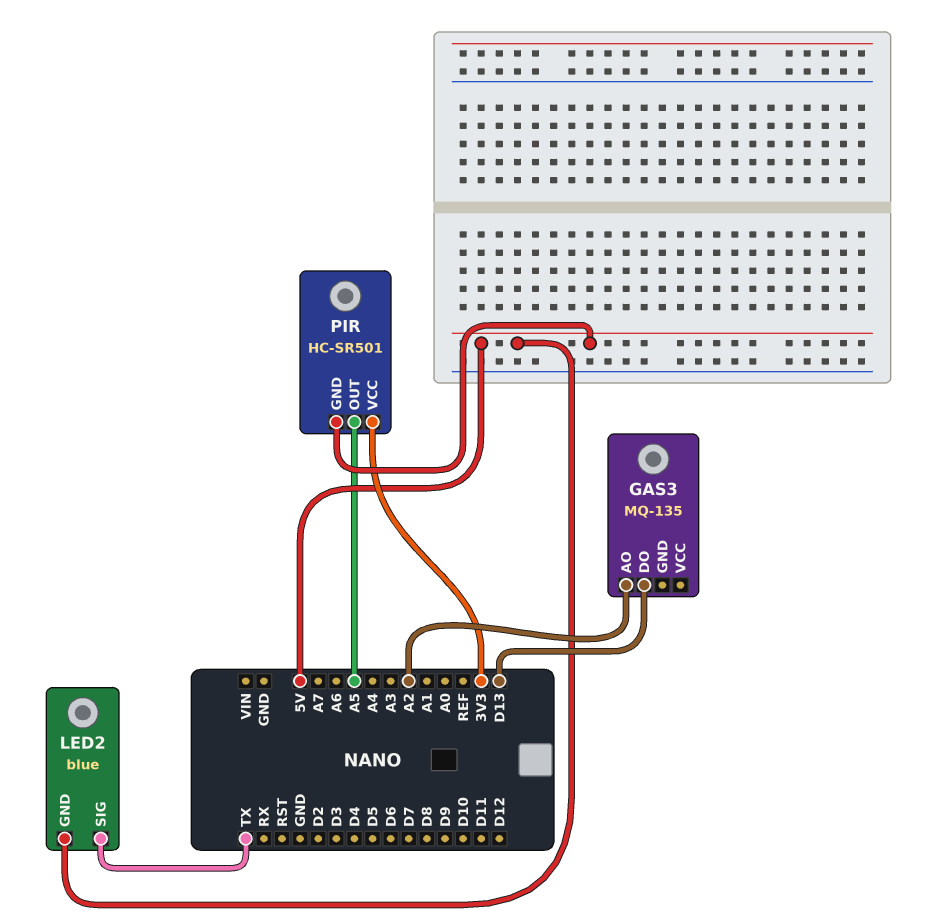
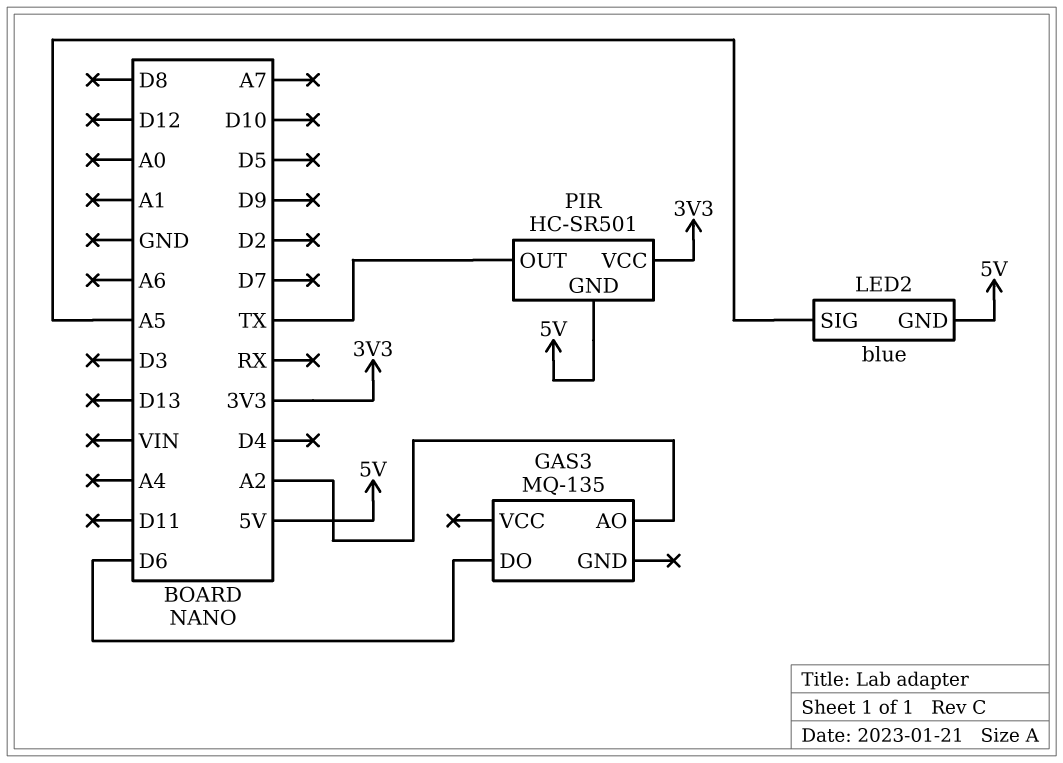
GAS3 pin DO: D13 -> D6
LED2 pin SIG: TX -> A5
PIR pin OUT: A5 -> TX

